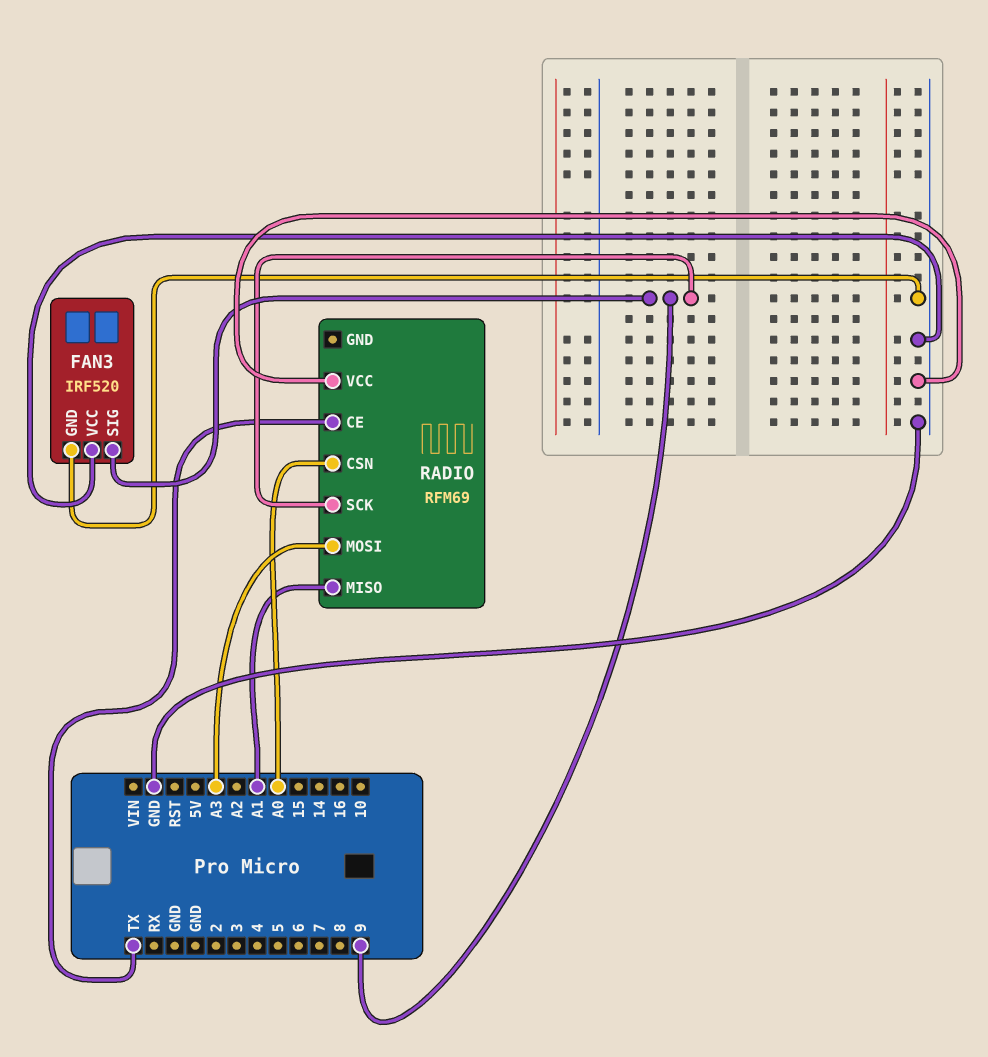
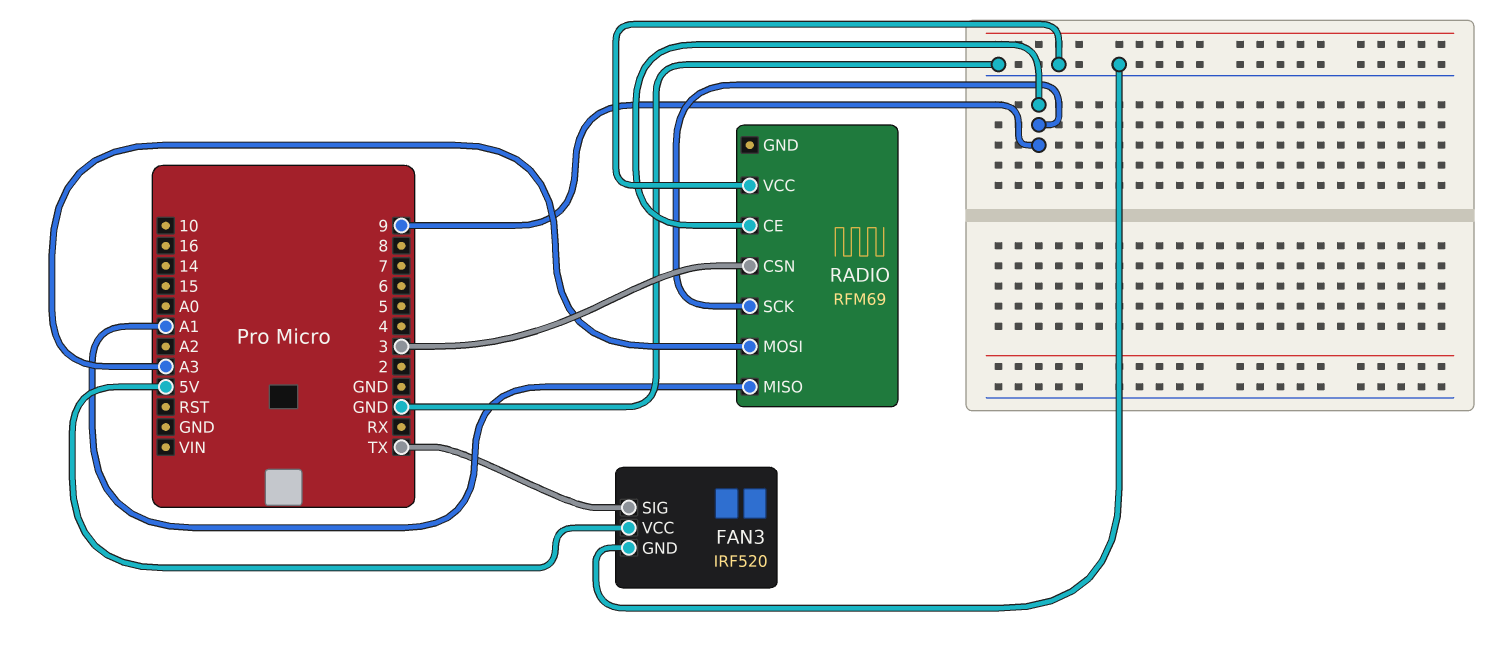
FAN3 pin SIG: 9 -> TX
FAN3 pin VCC: GND -> 5V
RADIO pin CE: TX -> 9
RADIO pin CSN: A0 -> 3

